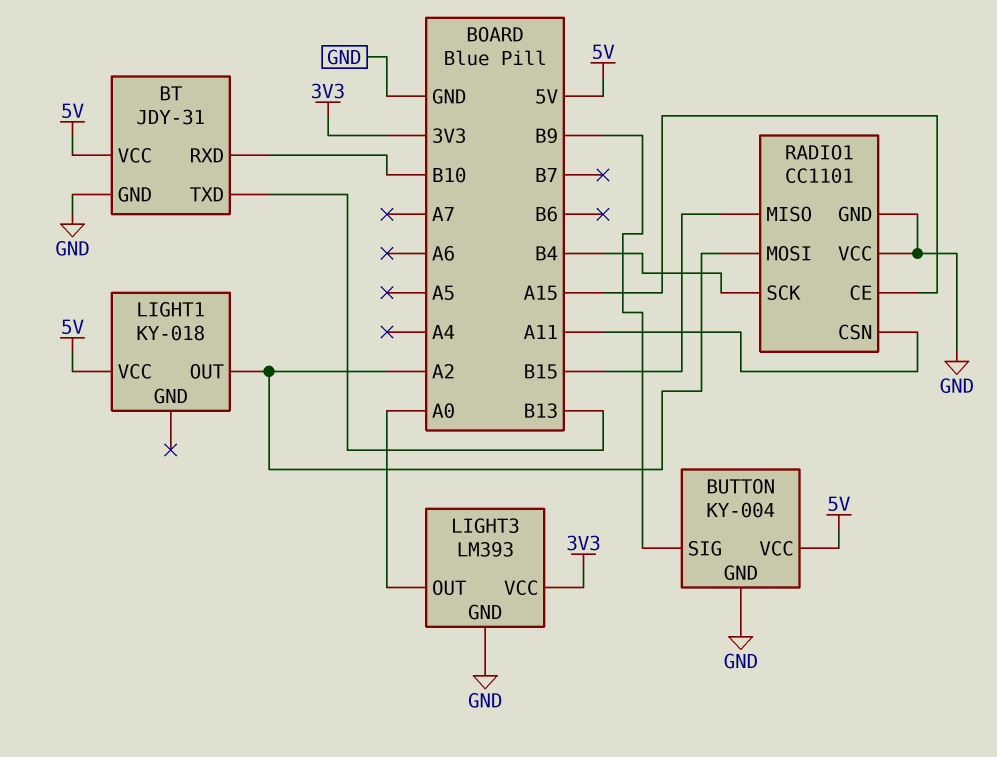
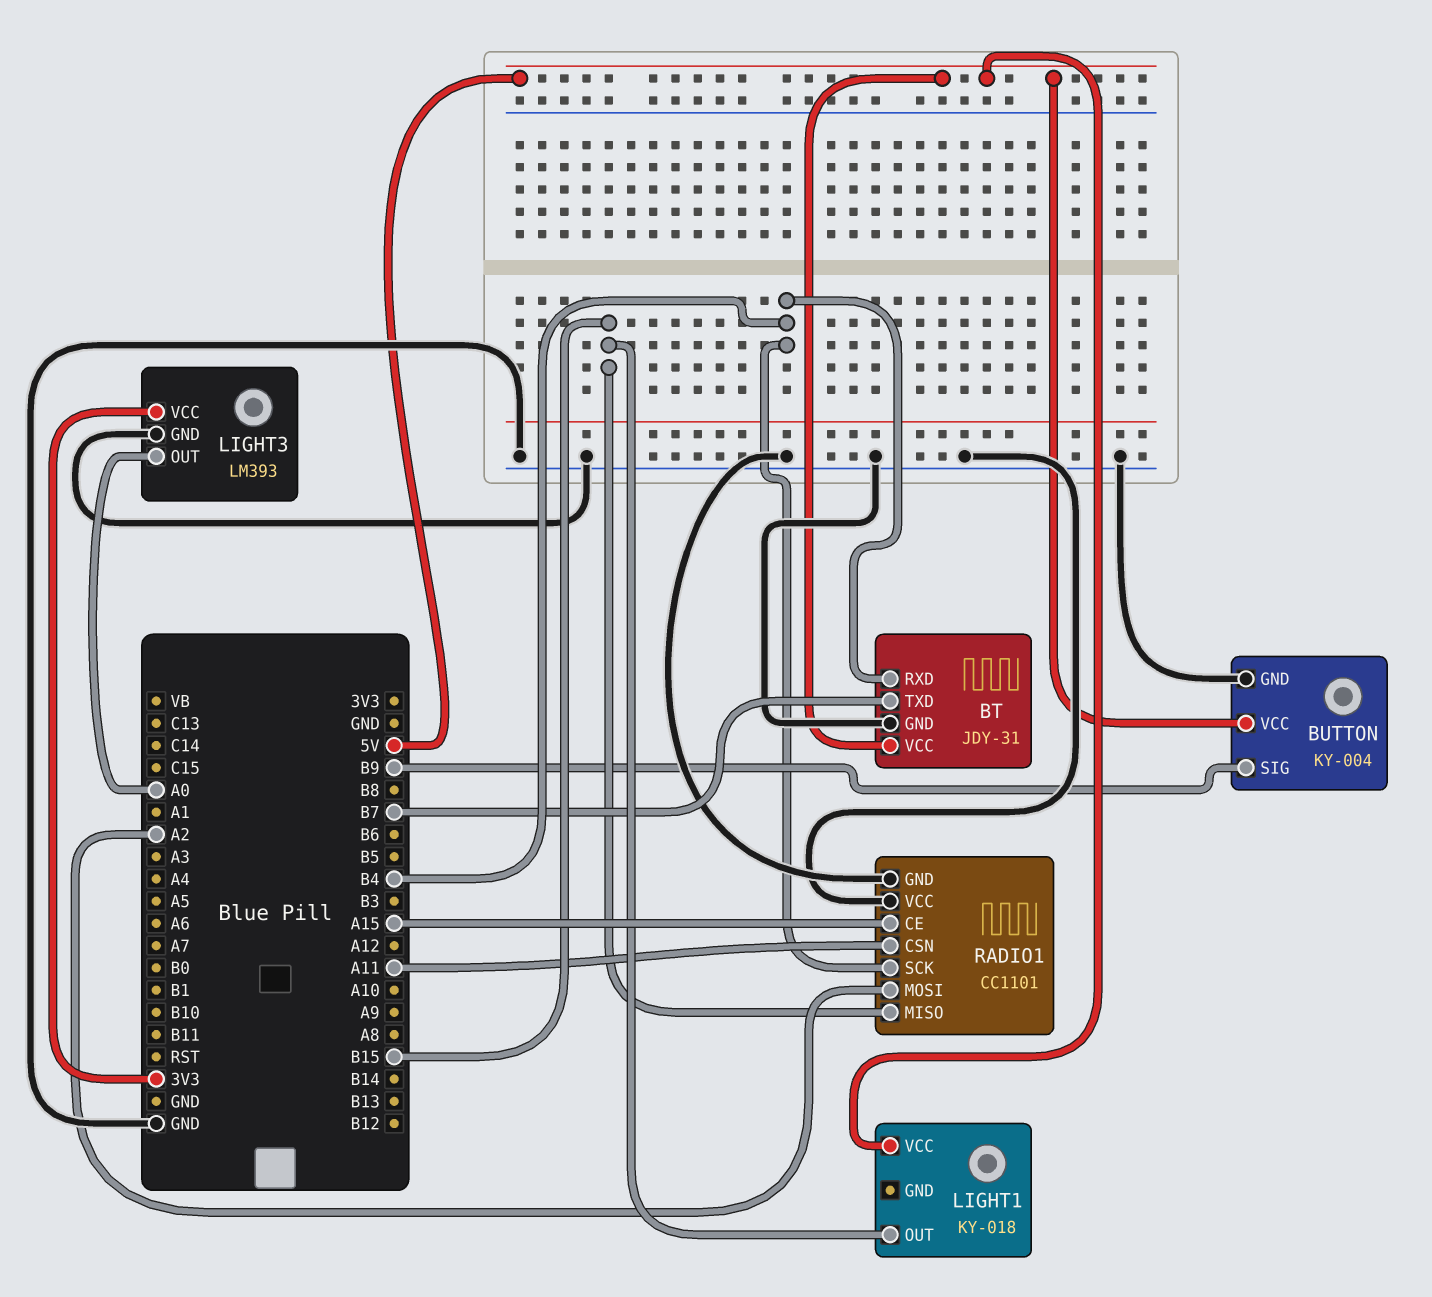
BT pin RXD: B10 -> B4
BT pin TXD: B13 -> B7
LIGHT1 pin OUT: A2 -> B15

